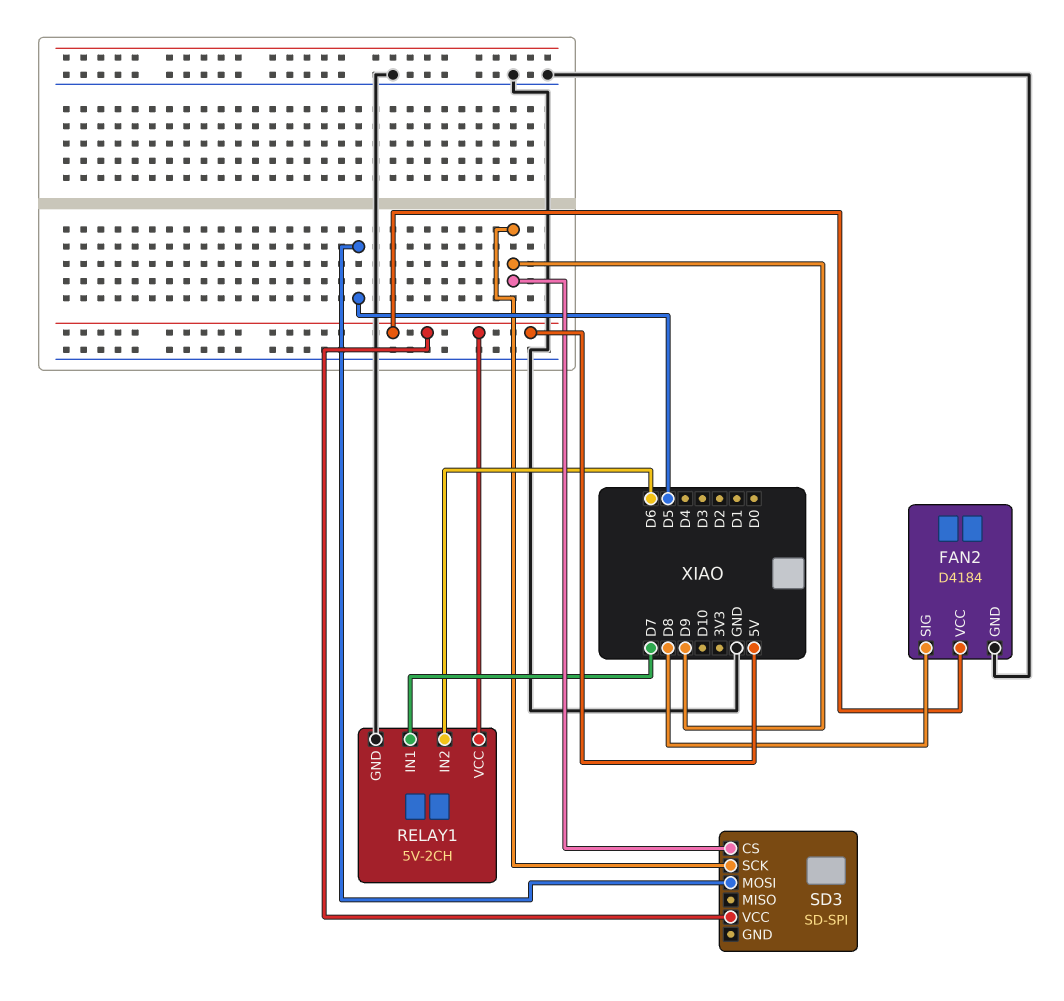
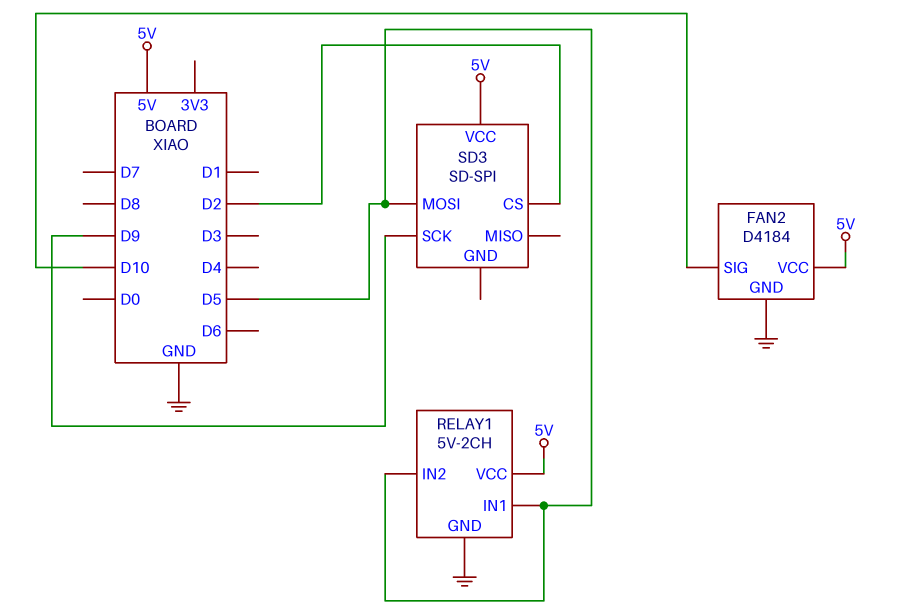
FAN2 pin SIG: D8 -> D10
RELAY1 pin IN1: D7 -> D5
RELAY1 pin IN2: D6 -> D5
SD3 pin CS: D9 -> D2

